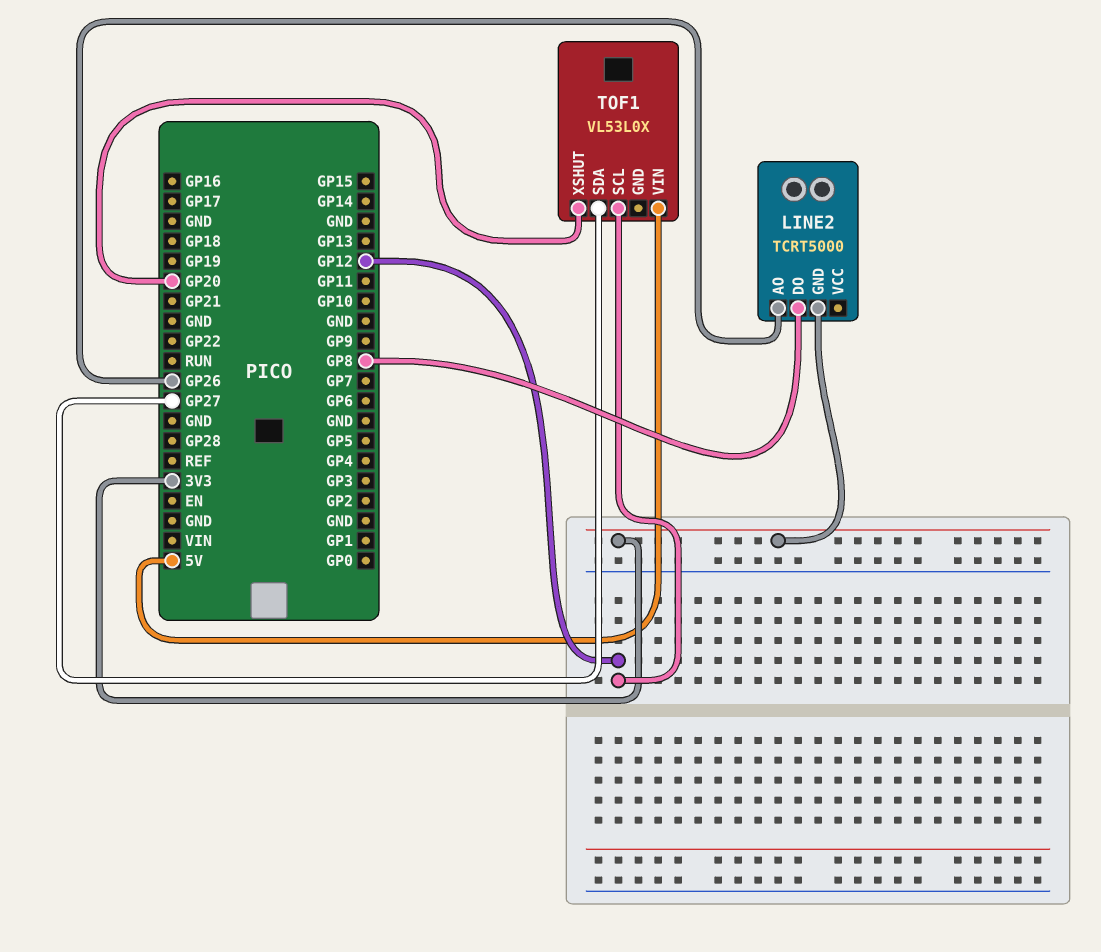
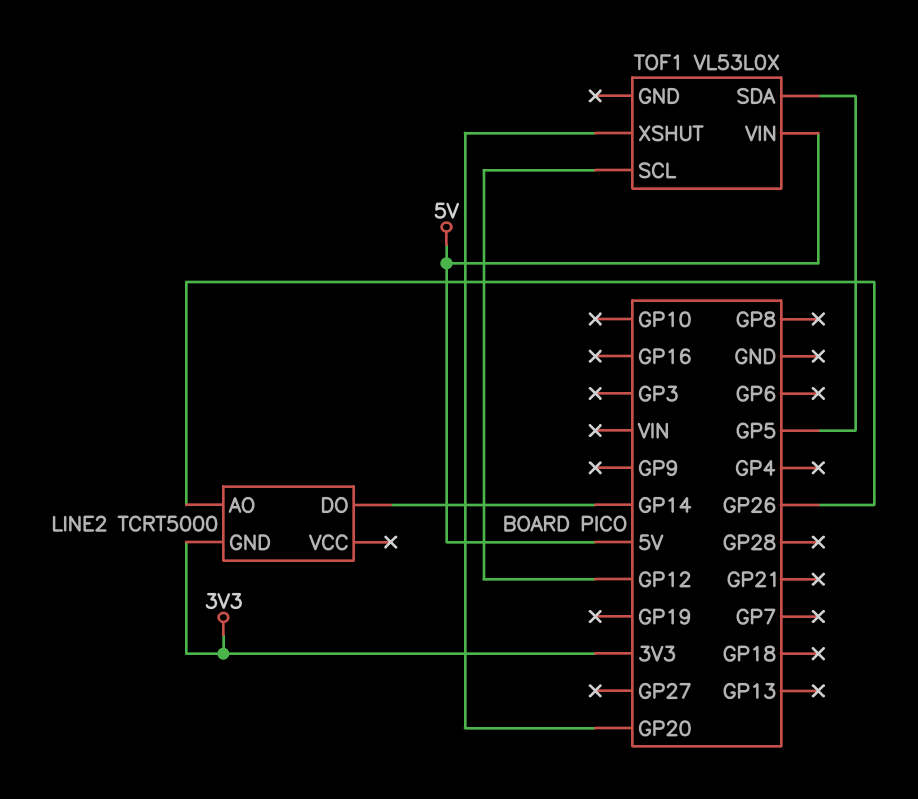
LINE2 pin DO: GP8 -> GP14
TOF1 pin SDA: GP27 -> GP5

